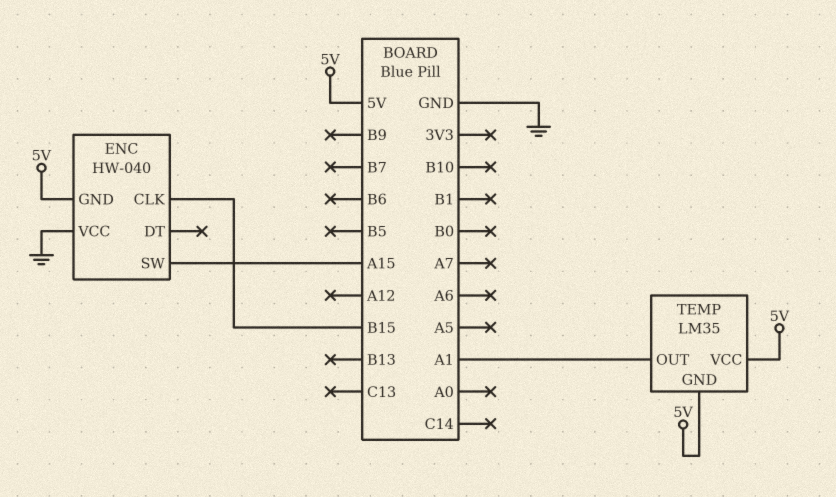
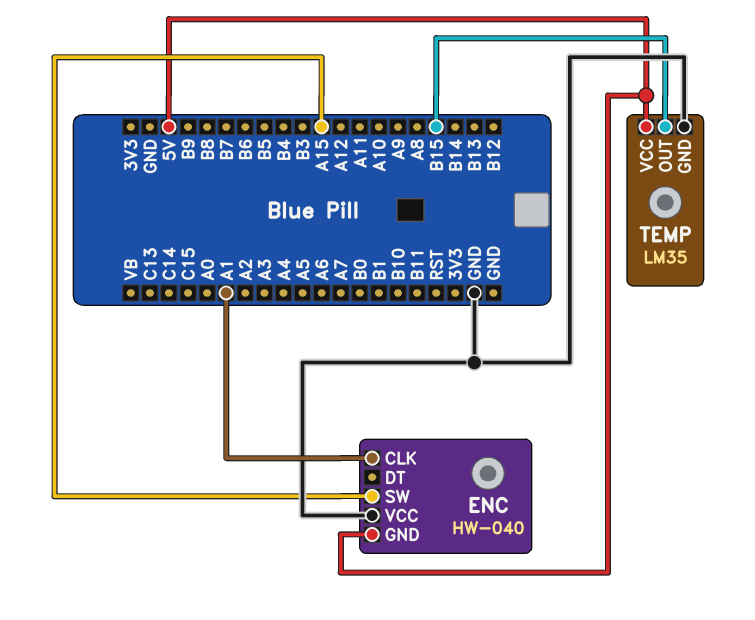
ENC pin CLK: B15 -> A1
TEMP pin GND: 5V -> GND
TEMP pin OUT: A1 -> B15

